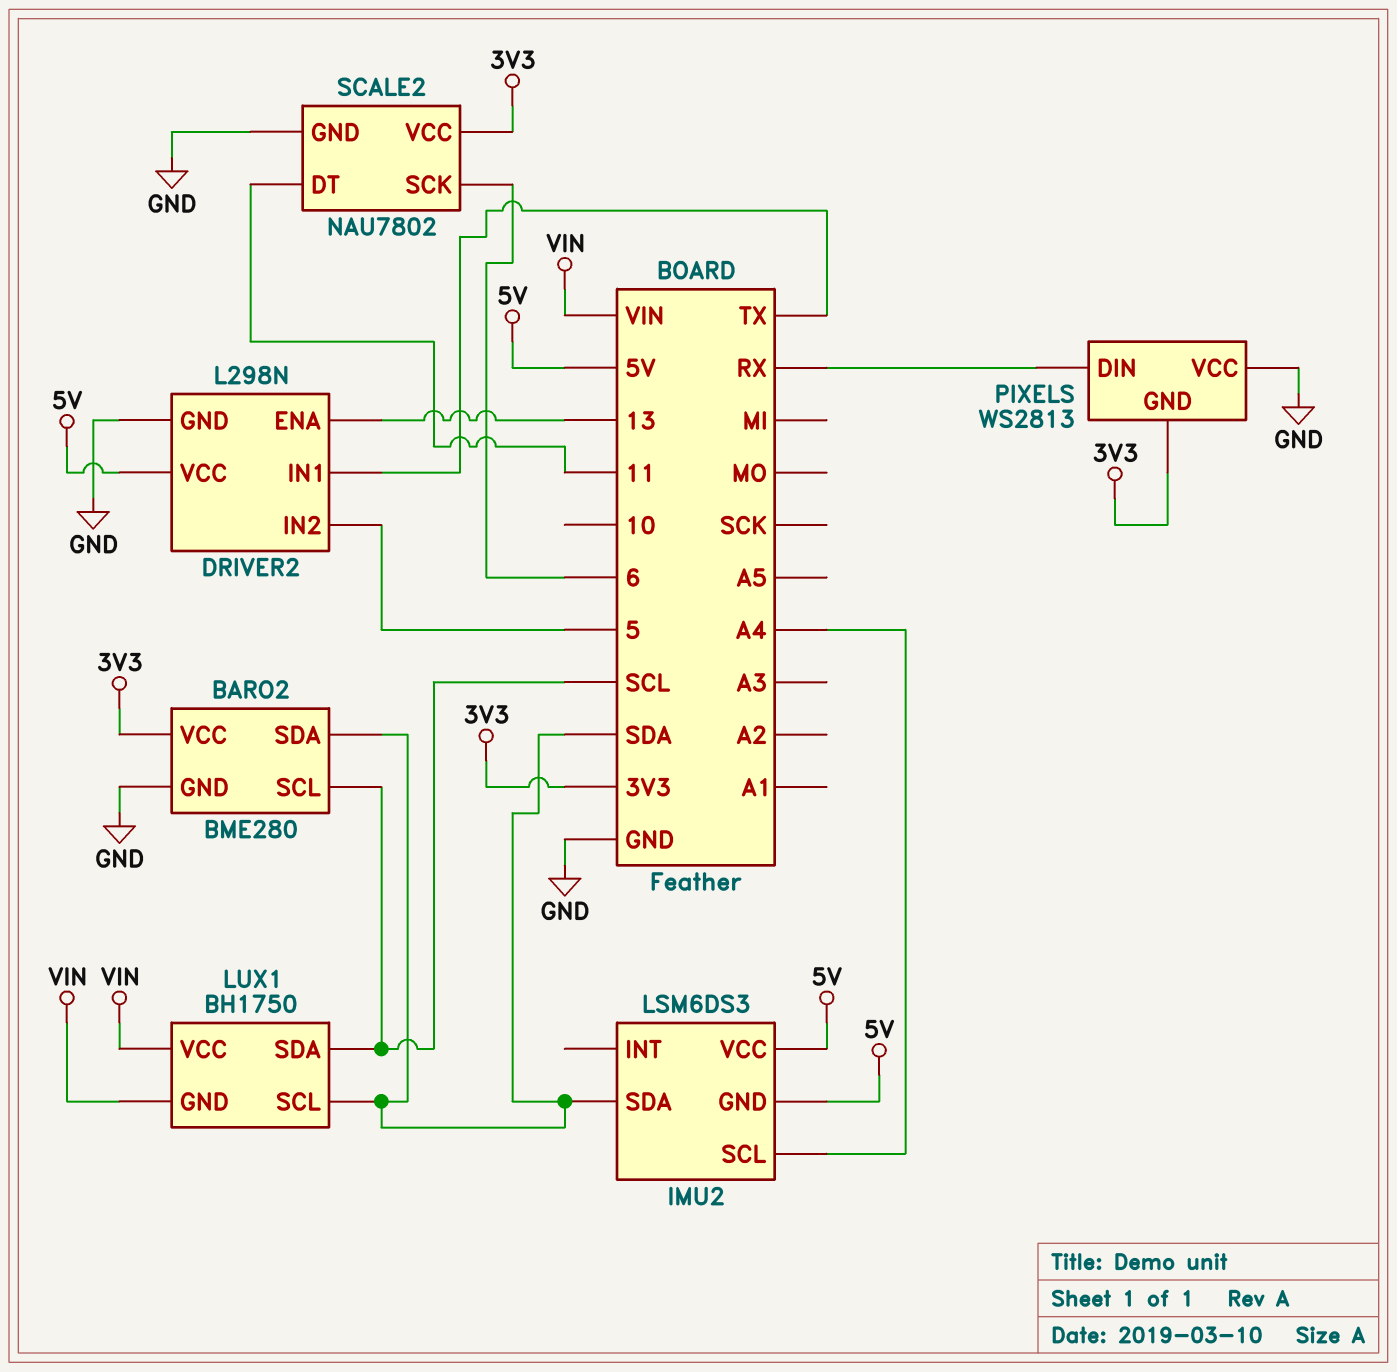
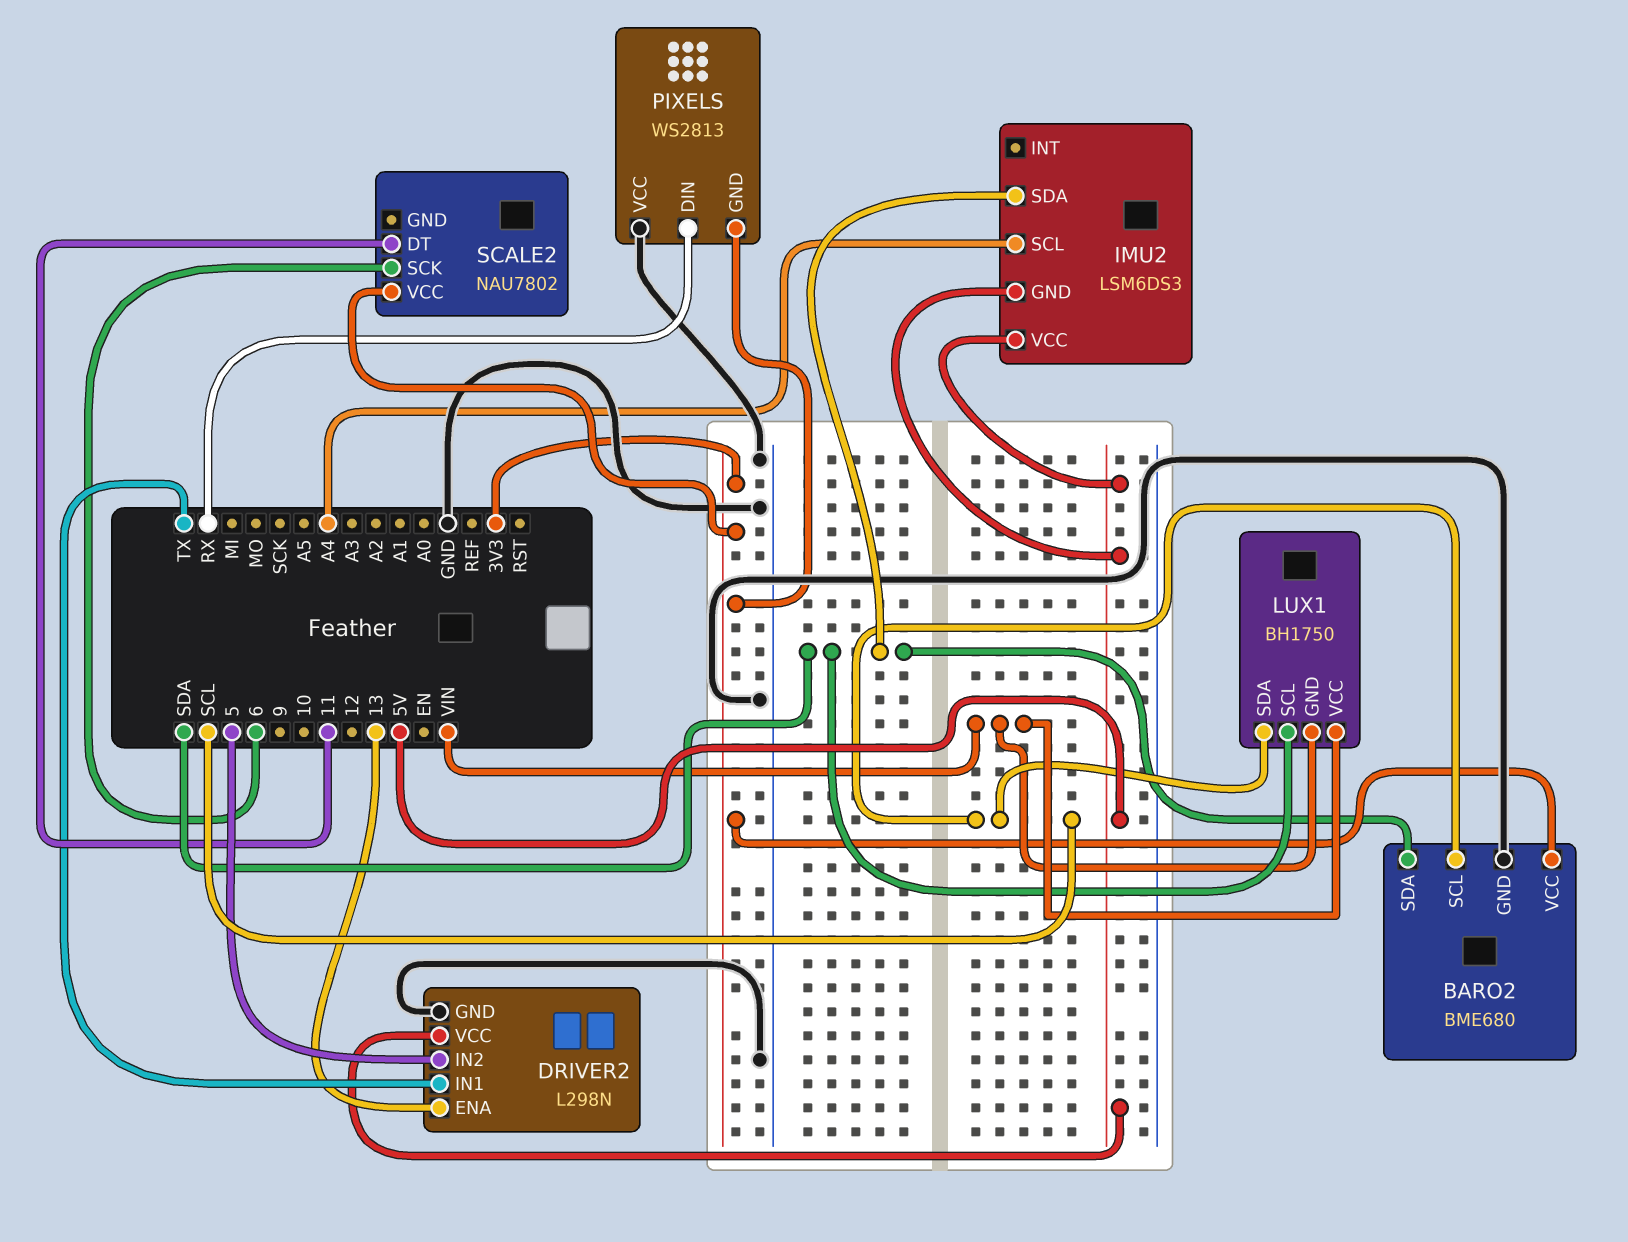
BARO2: BME280 -> BME680
SCALE2 pin GND: GND -> none

